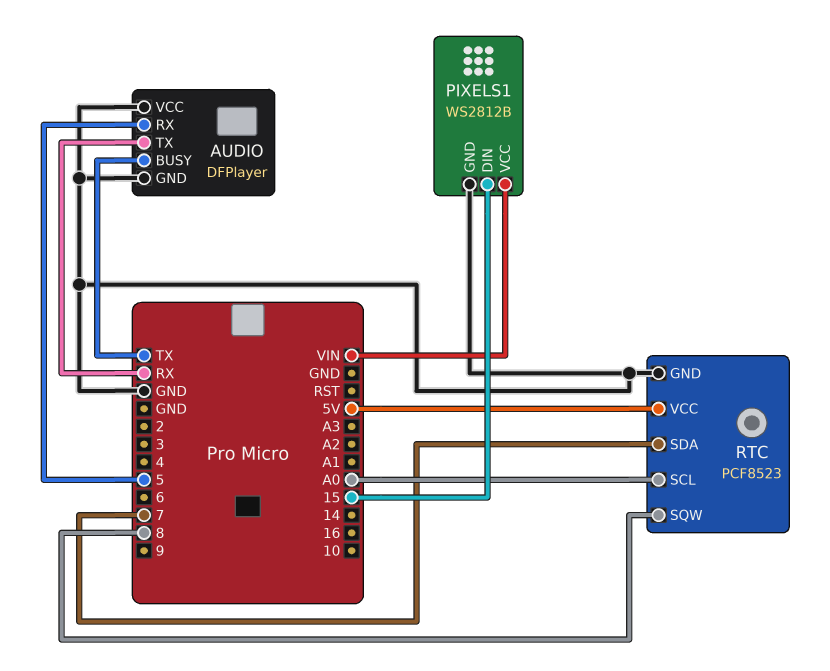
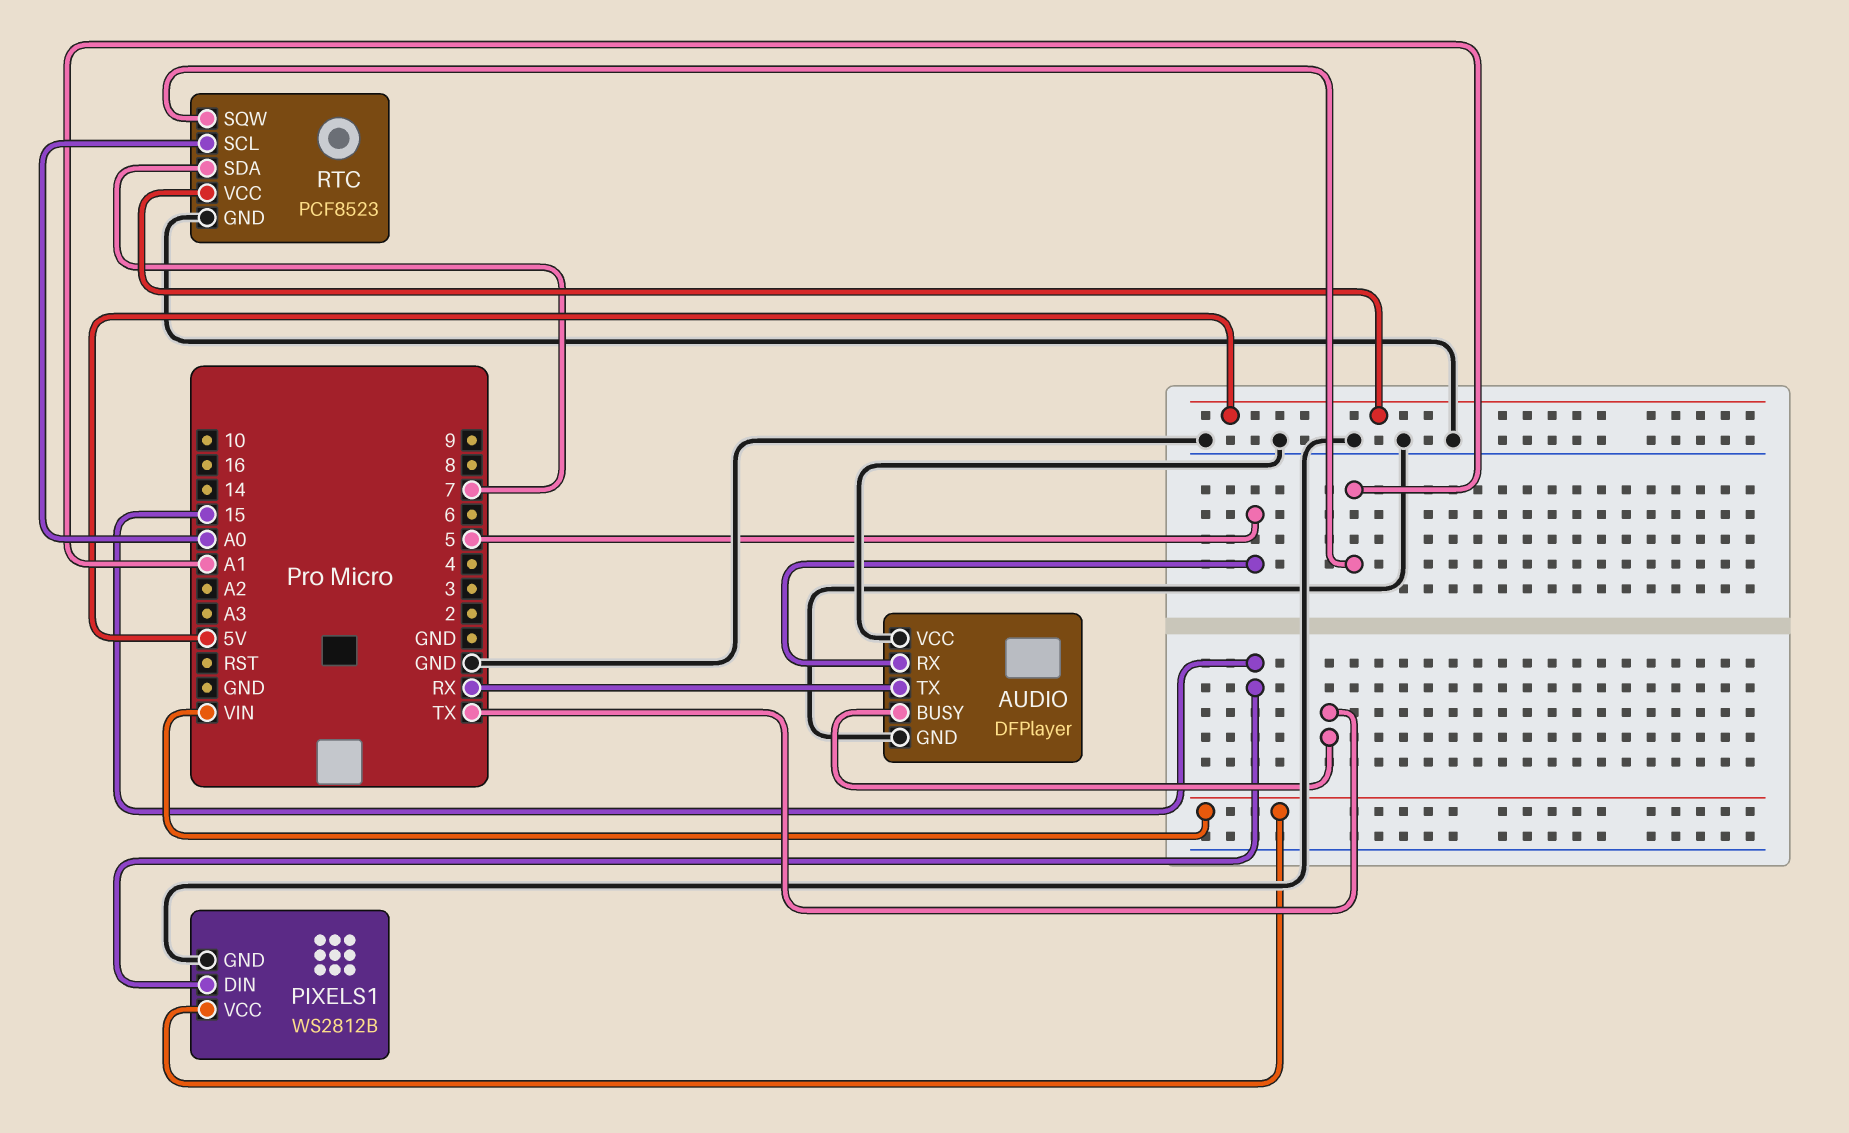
RTC pin SQW: 8 -> A1

